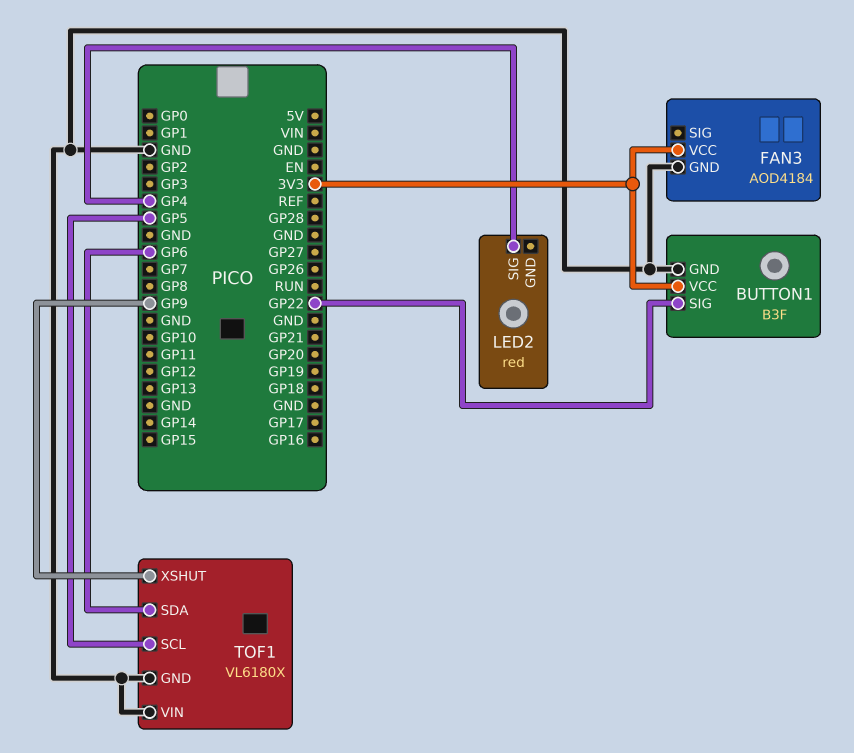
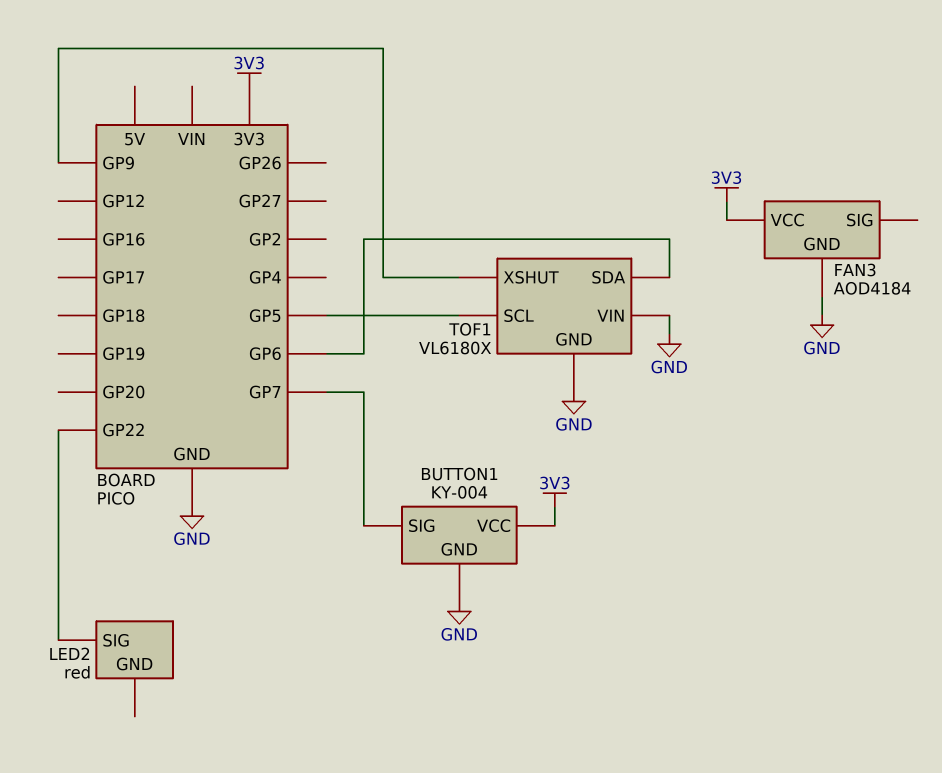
BUTTON1: B3F -> KY-004
BUTTON1 pin SIG: GP22 -> GP7
LED2 pin SIG: GP4 -> GP22

